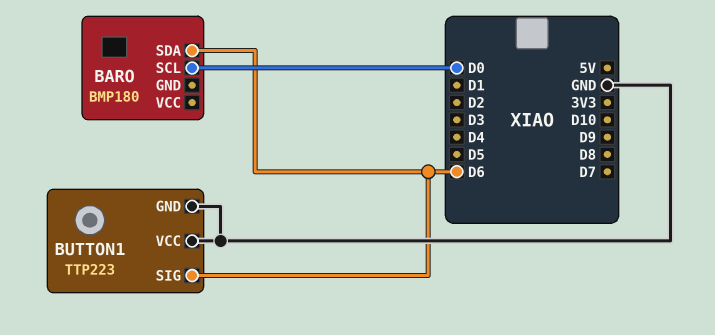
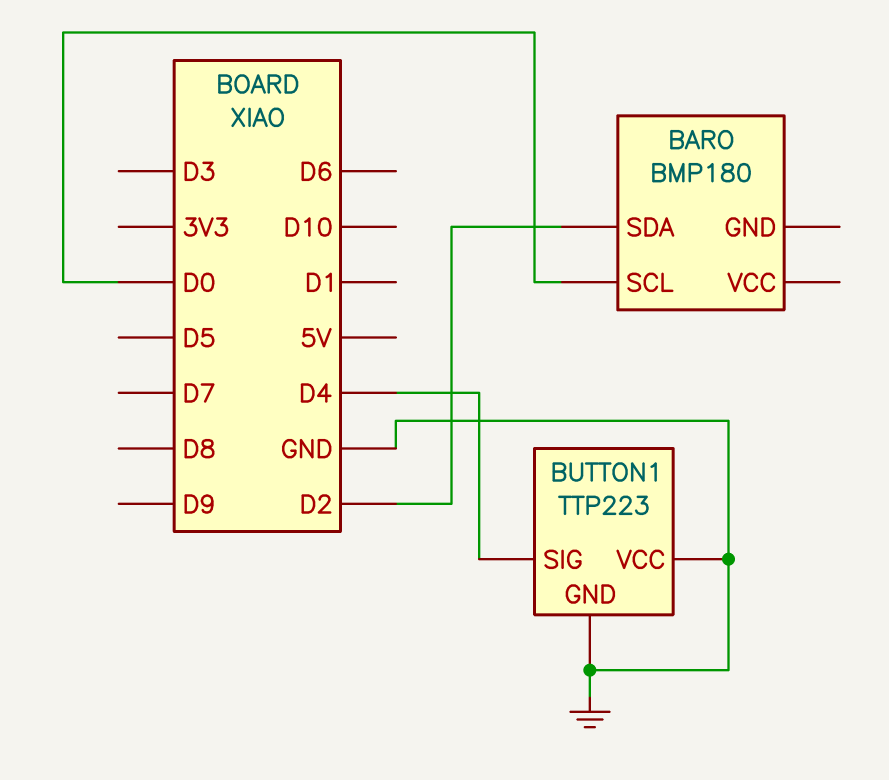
BARO pin SDA: D6 -> D2
BUTTON1 pin SIG: D6 -> D4

